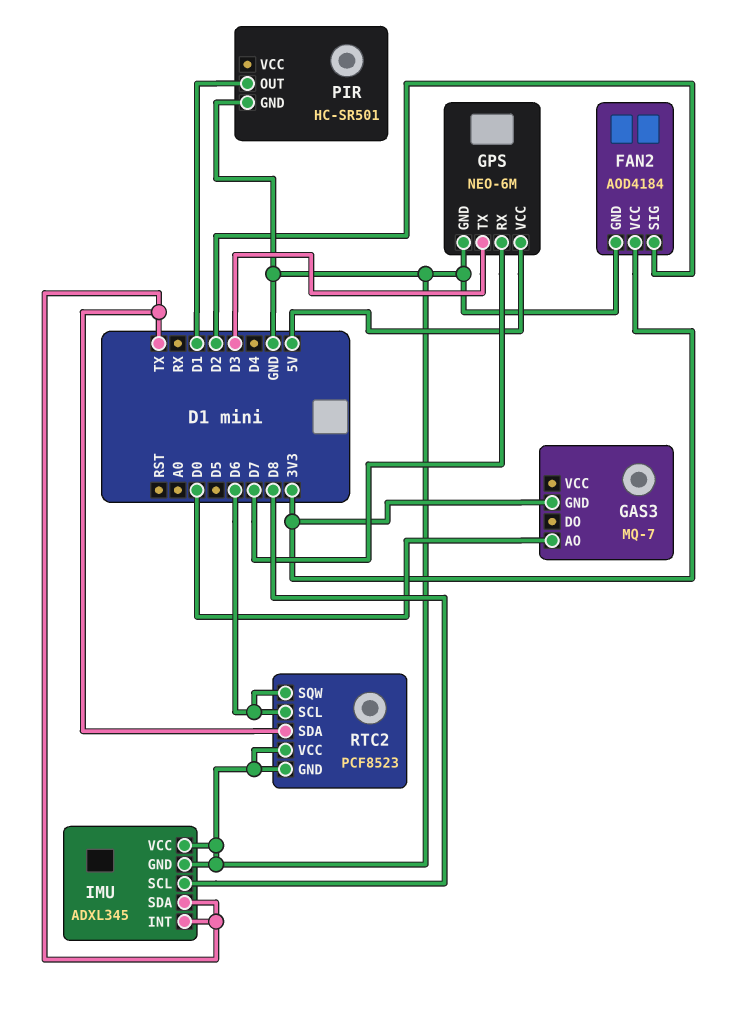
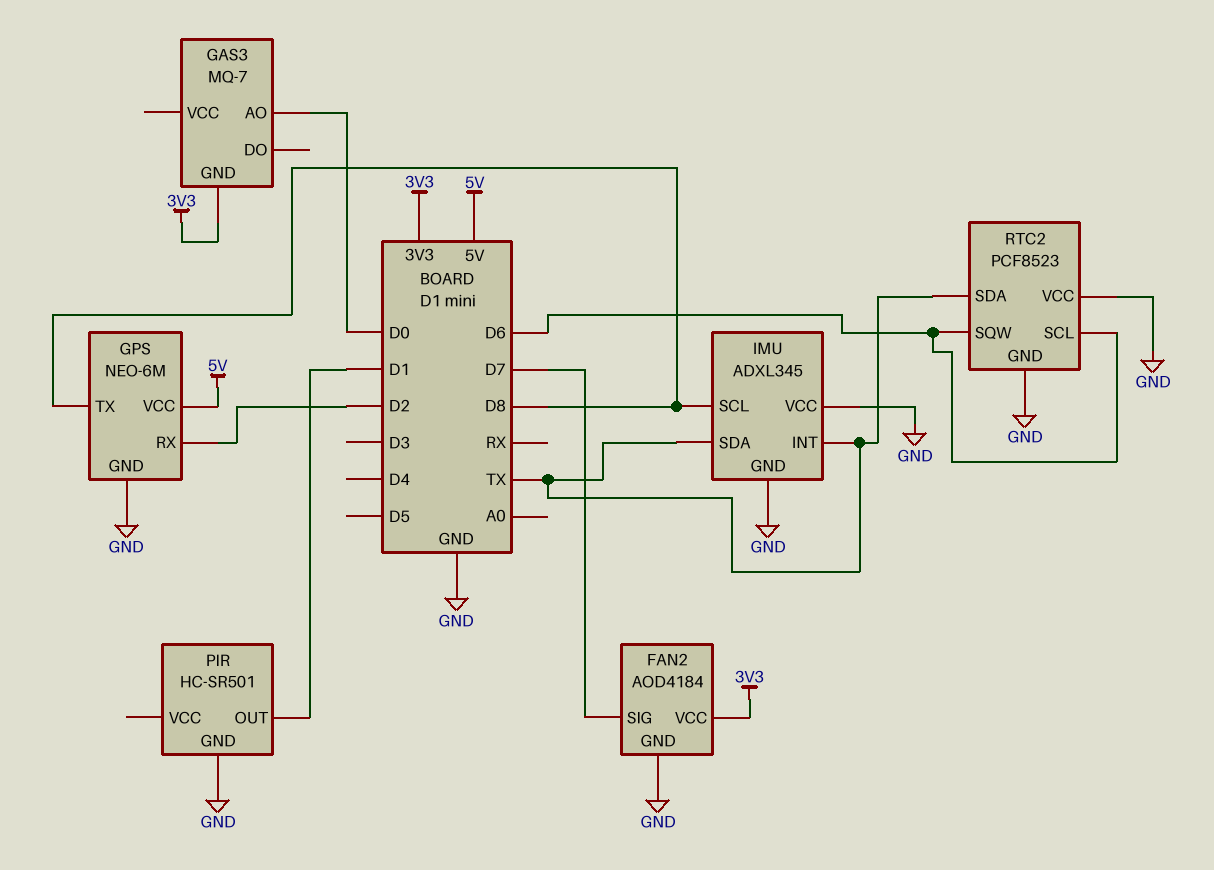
FAN2 pin SIG: D2 -> D7
GPS pin RX: D7 -> D2
GPS pin TX: D3 -> D8

